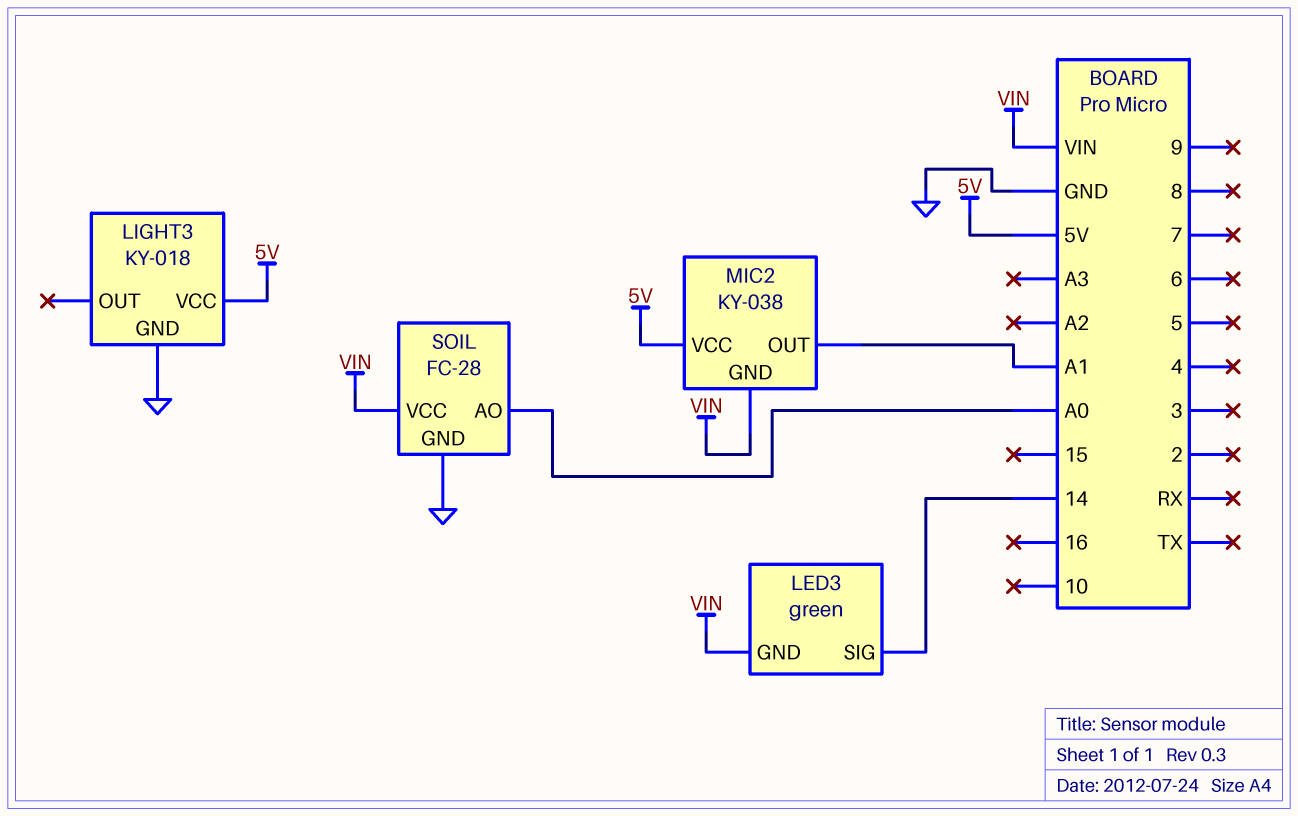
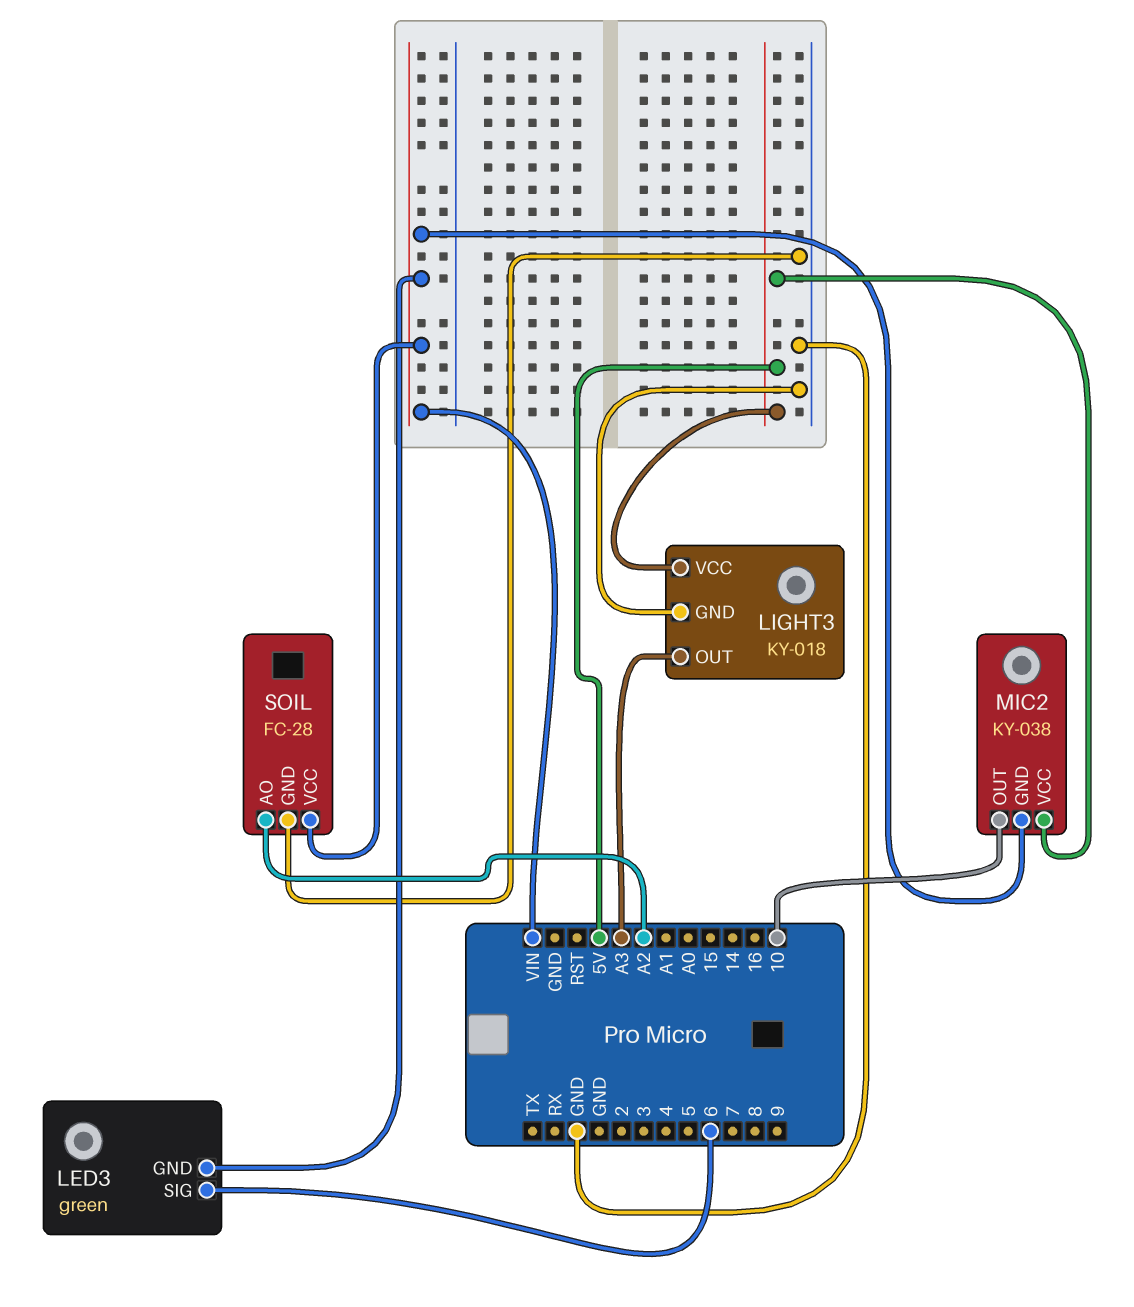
LED3 pin SIG: 14 -> 6
LIGHT3 pin OUT: none -> A3
MIC2 pin OUT: A1 -> 10
SOIL pin AO: A0 -> A2

